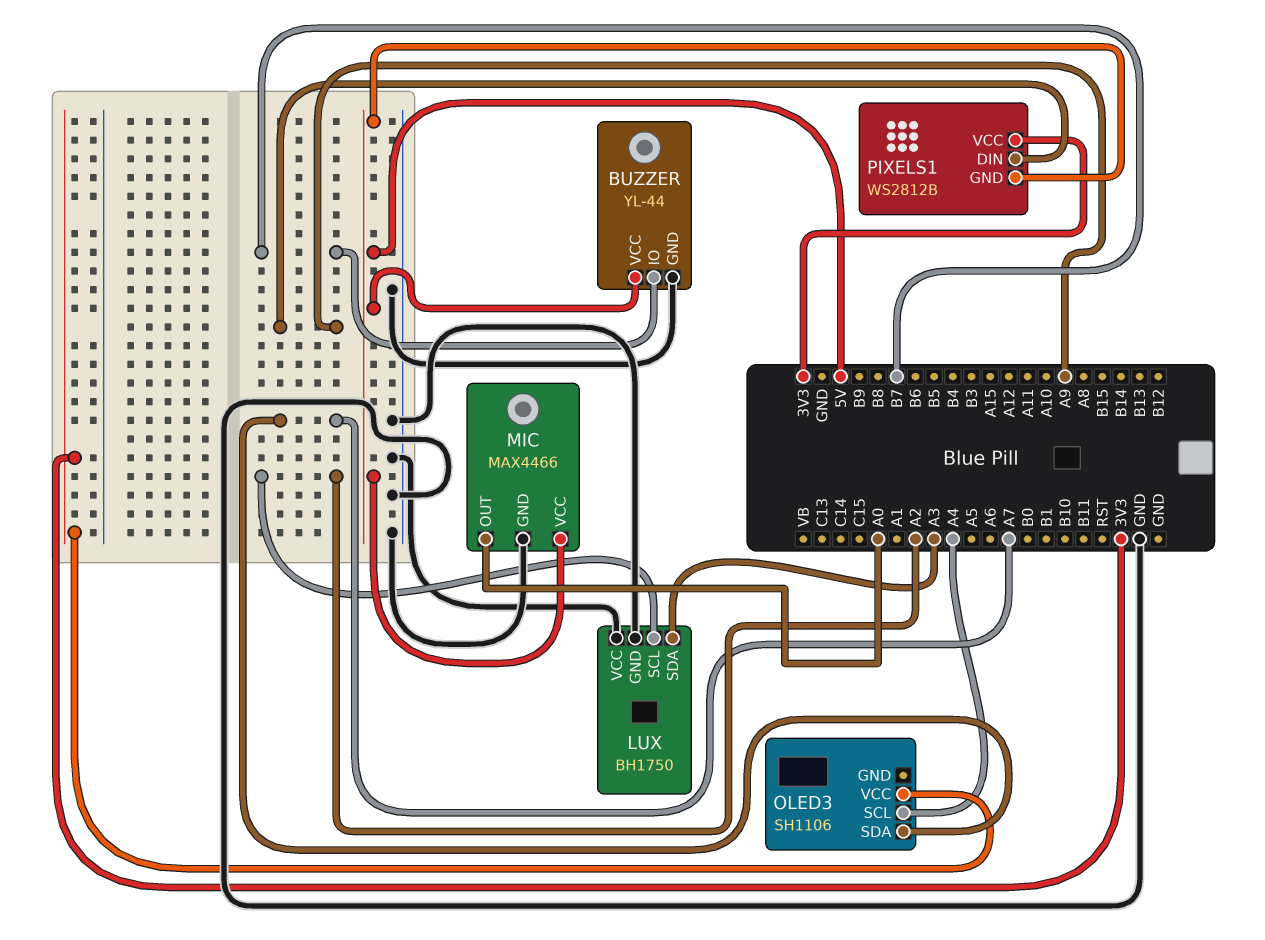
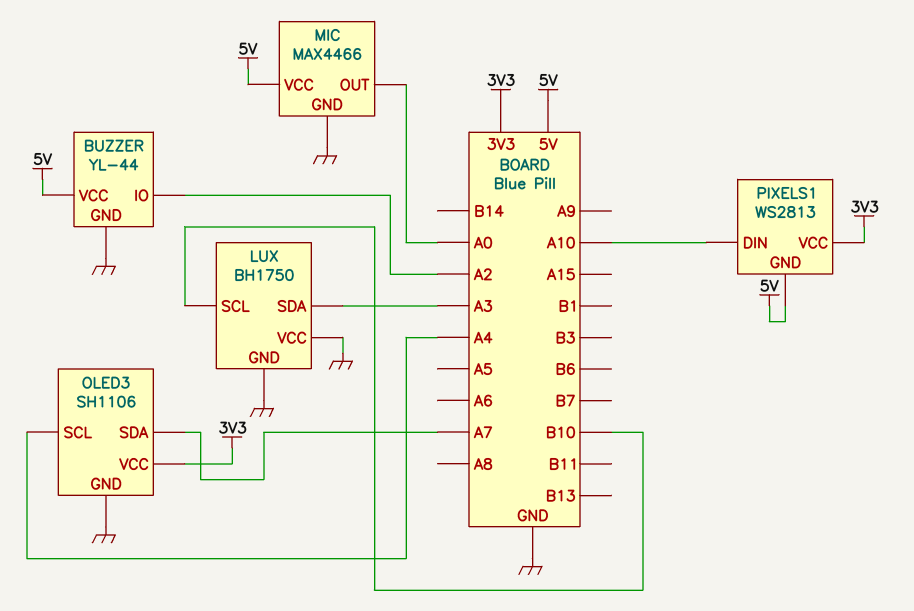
BUZZER pin IO: B7 -> A2
LUX pin SCL: A2 -> B10
OLED3 pin GND: none -> GND
PIXELS1: WS2812B -> WS2813
PIXELS1 pin DIN: A9 -> A10

